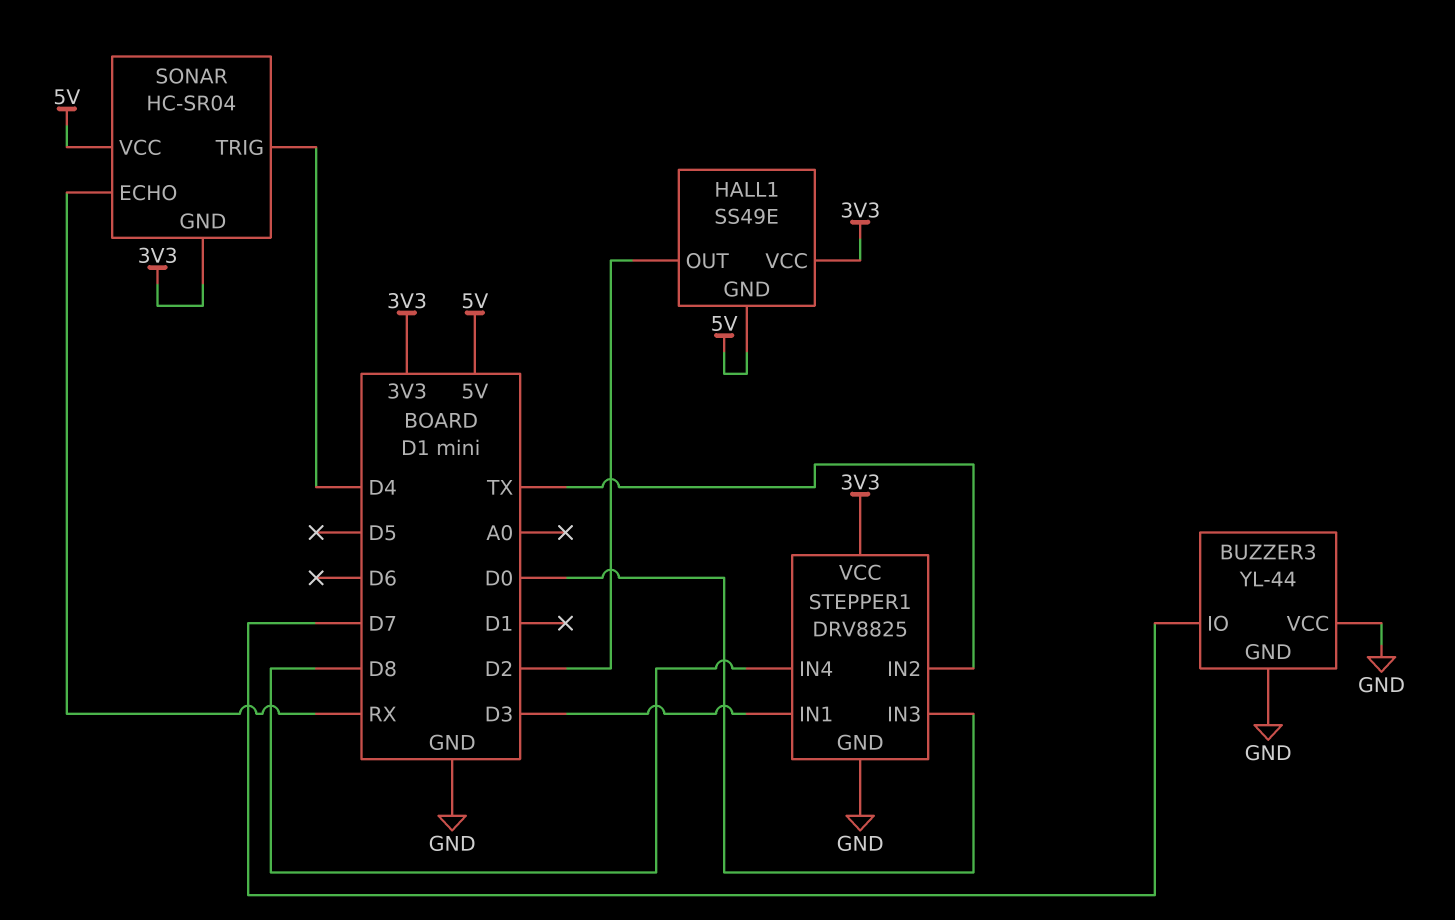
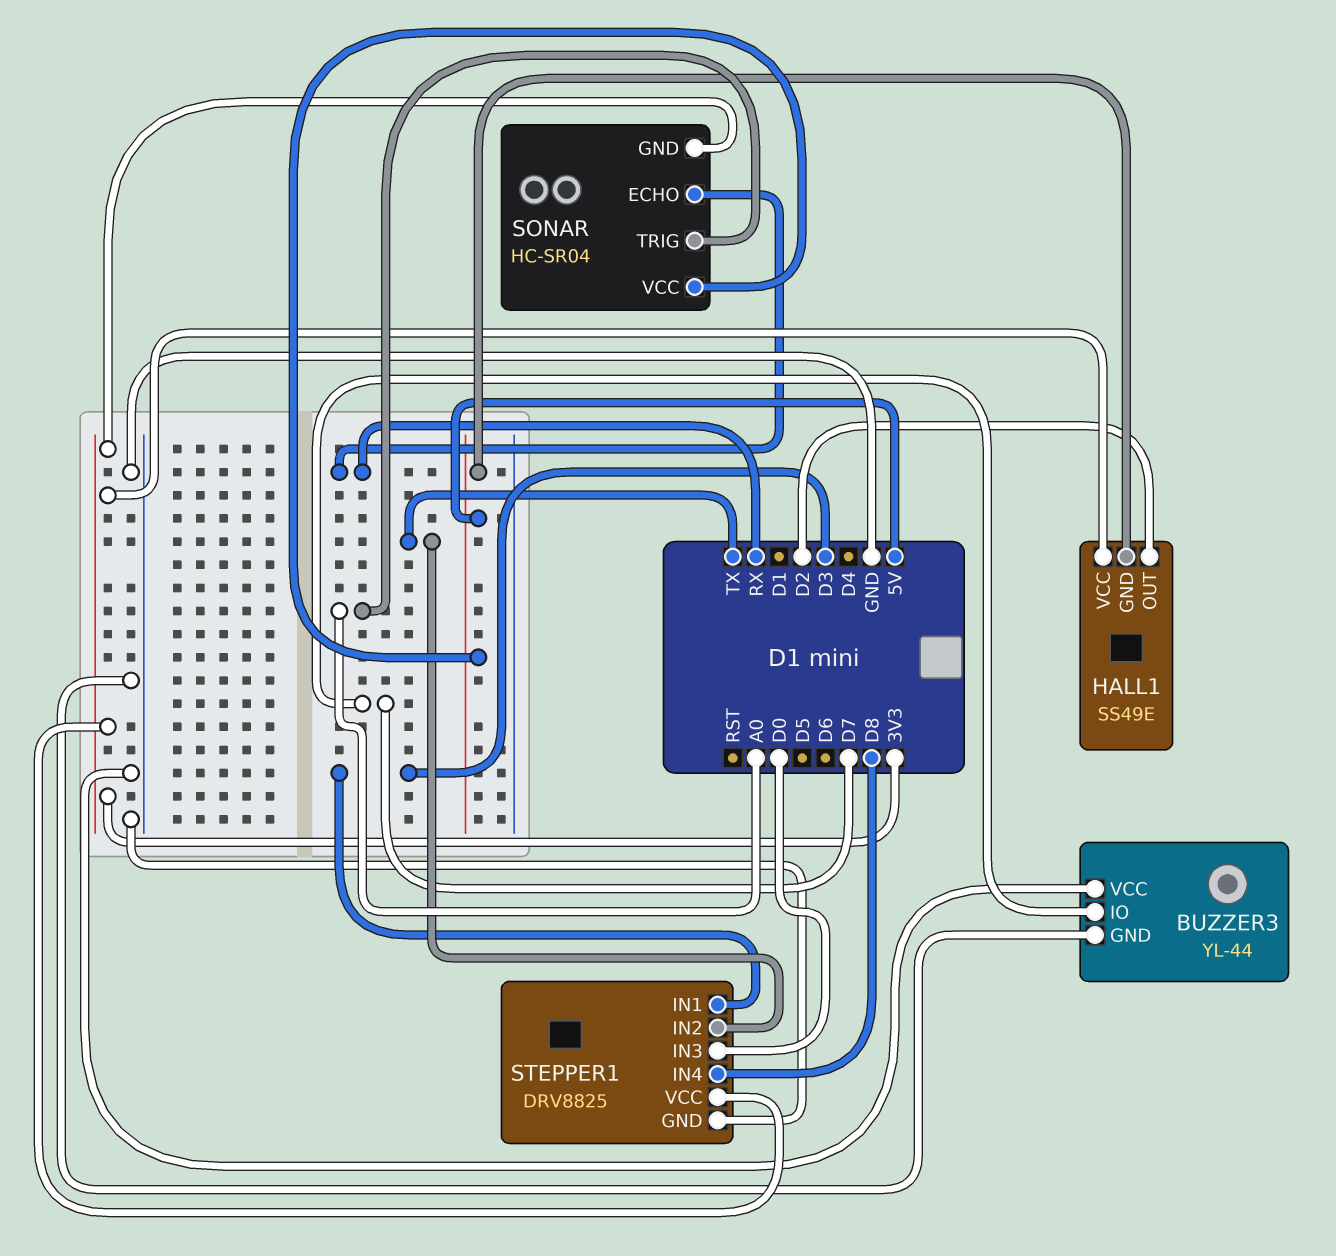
SONAR pin TRIG: D4 -> A0

